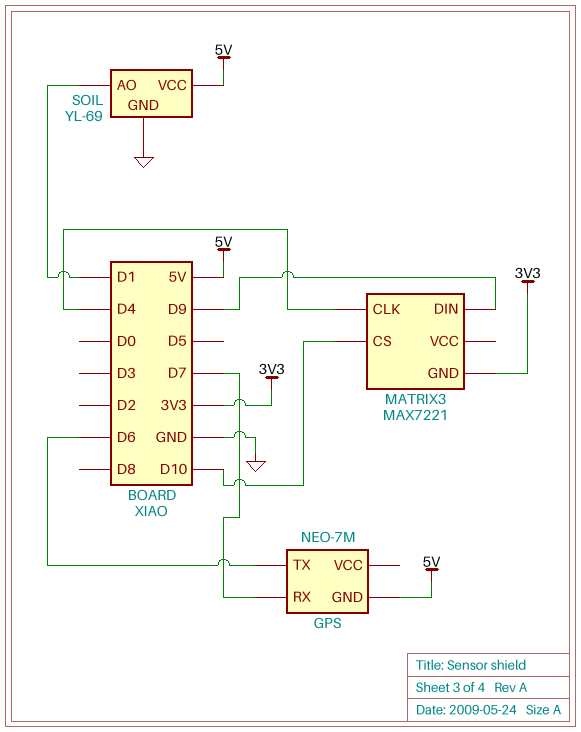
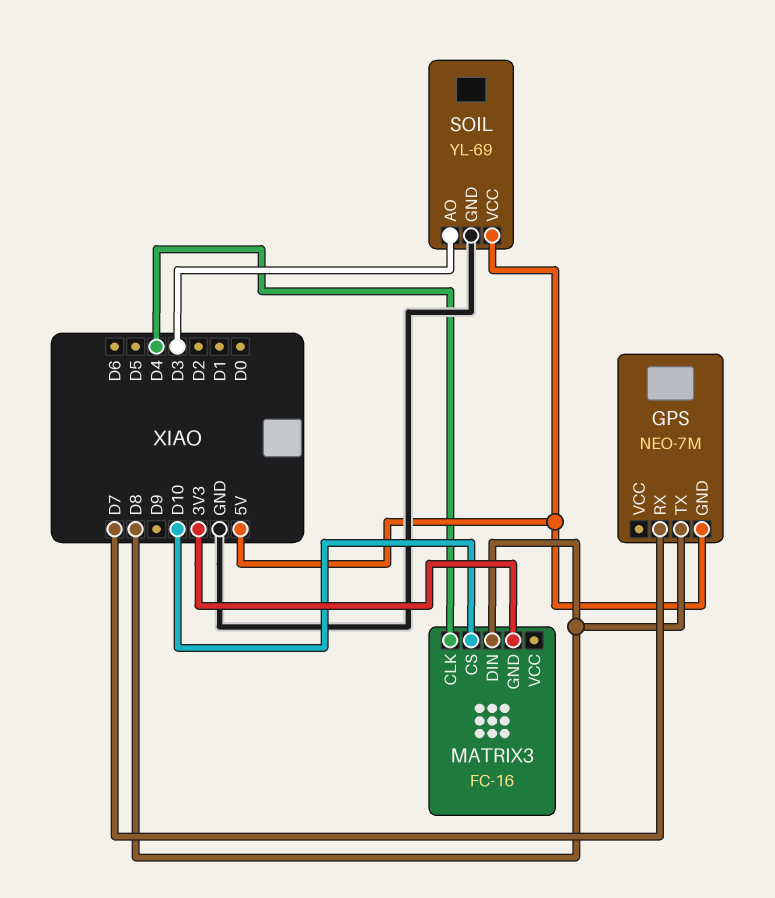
GPS pin TX: D6 -> D8
MATRIX3: MAX7221 -> FC-16
MATRIX3 pin DIN: D9 -> D8
SOIL pin AO: D1 -> D3

